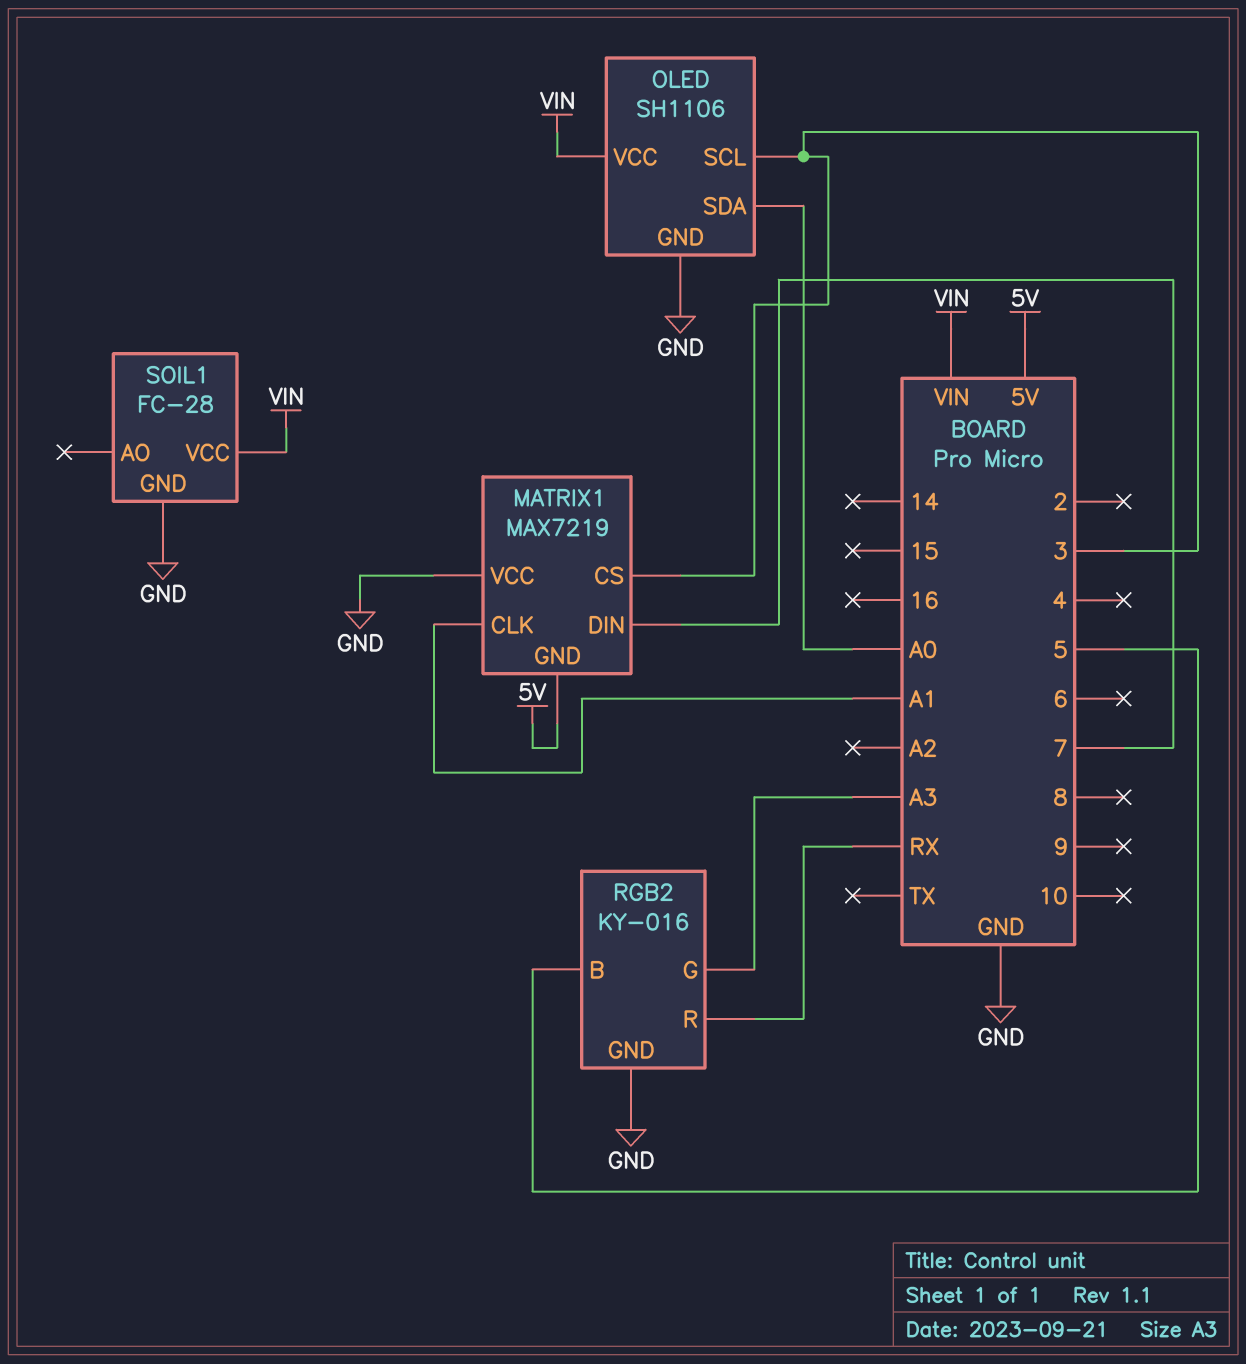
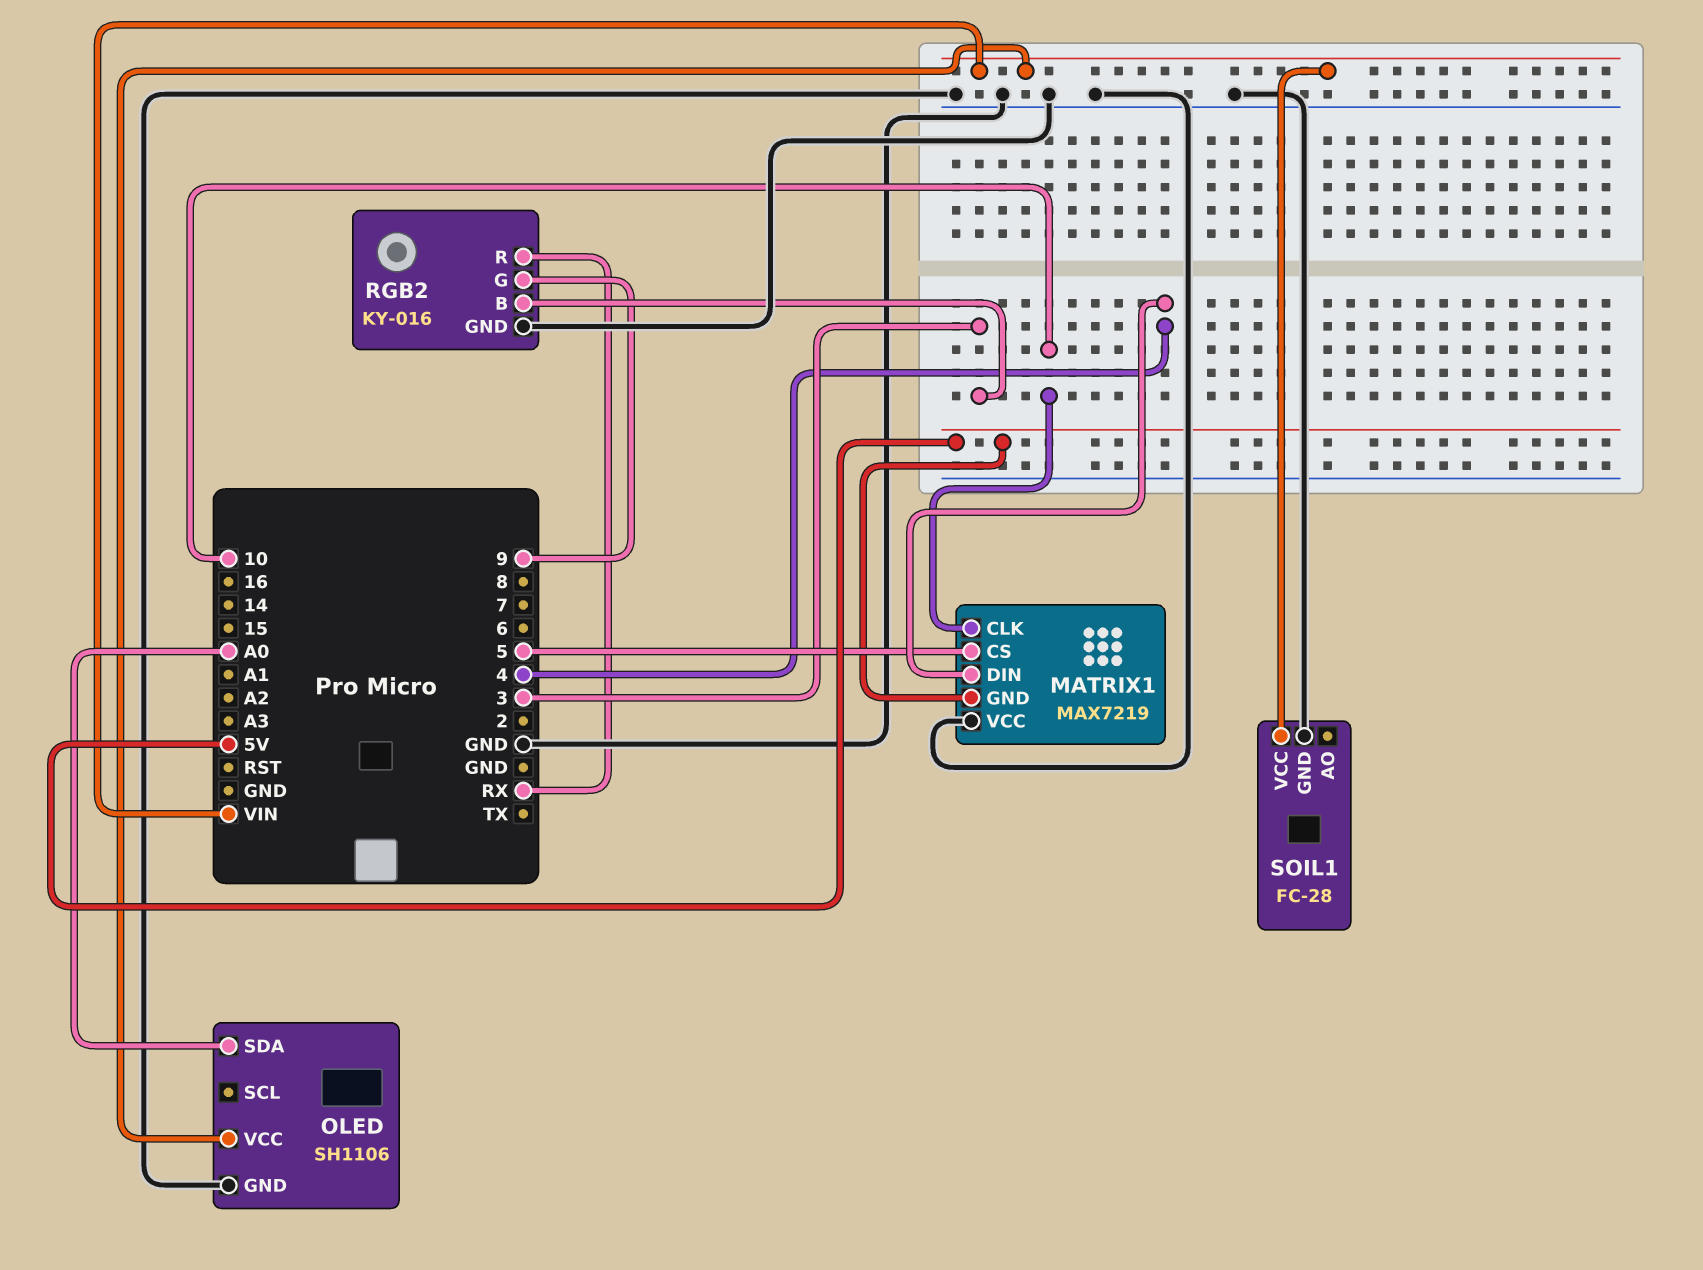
MATRIX1 pin CLK: A1 -> 10
MATRIX1 pin CS: 3 -> 5
MATRIX1 pin DIN: 7 -> 4
OLED pin SCL: 3 -> none
RGB2 pin B: 5 -> 3
RGB2 pin G: A3 -> 9

